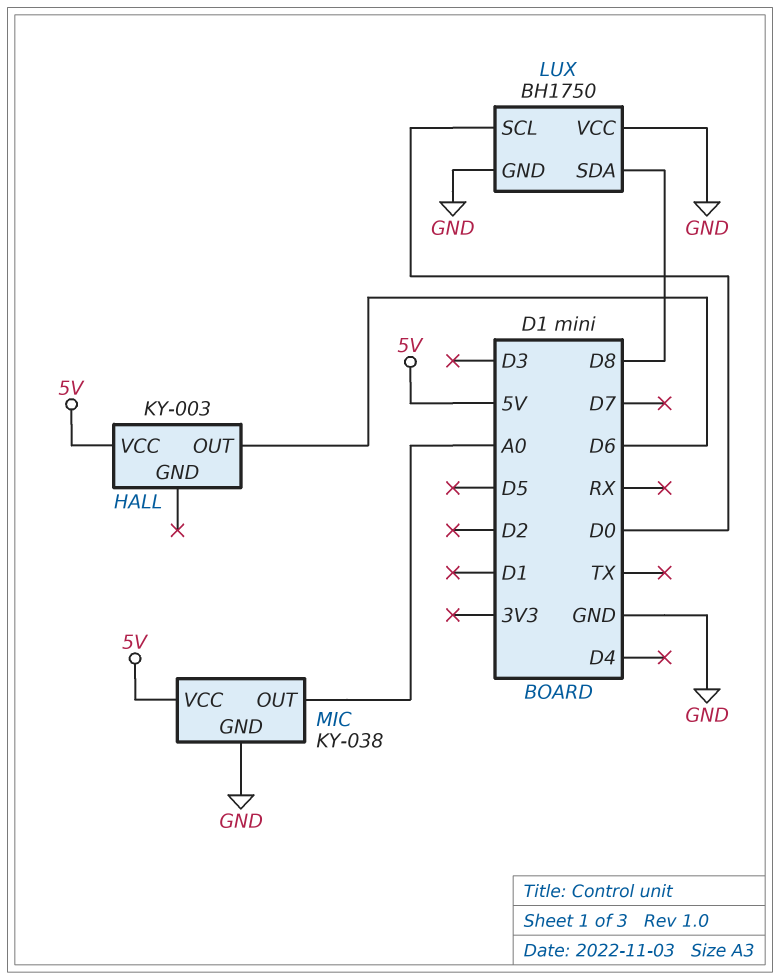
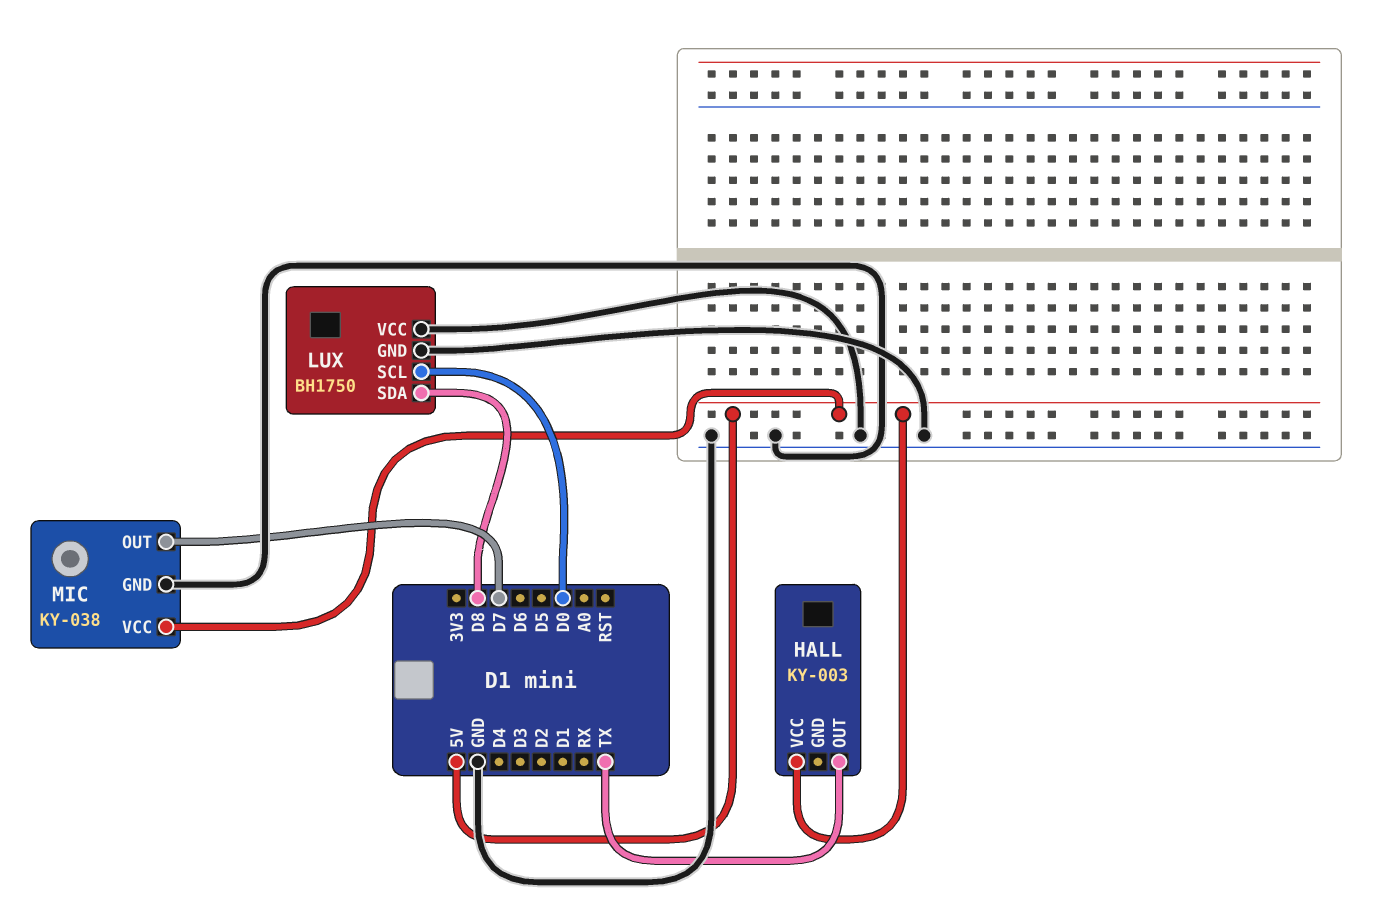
HALL pin OUT: D6 -> TX
MIC pin OUT: A0 -> D7

